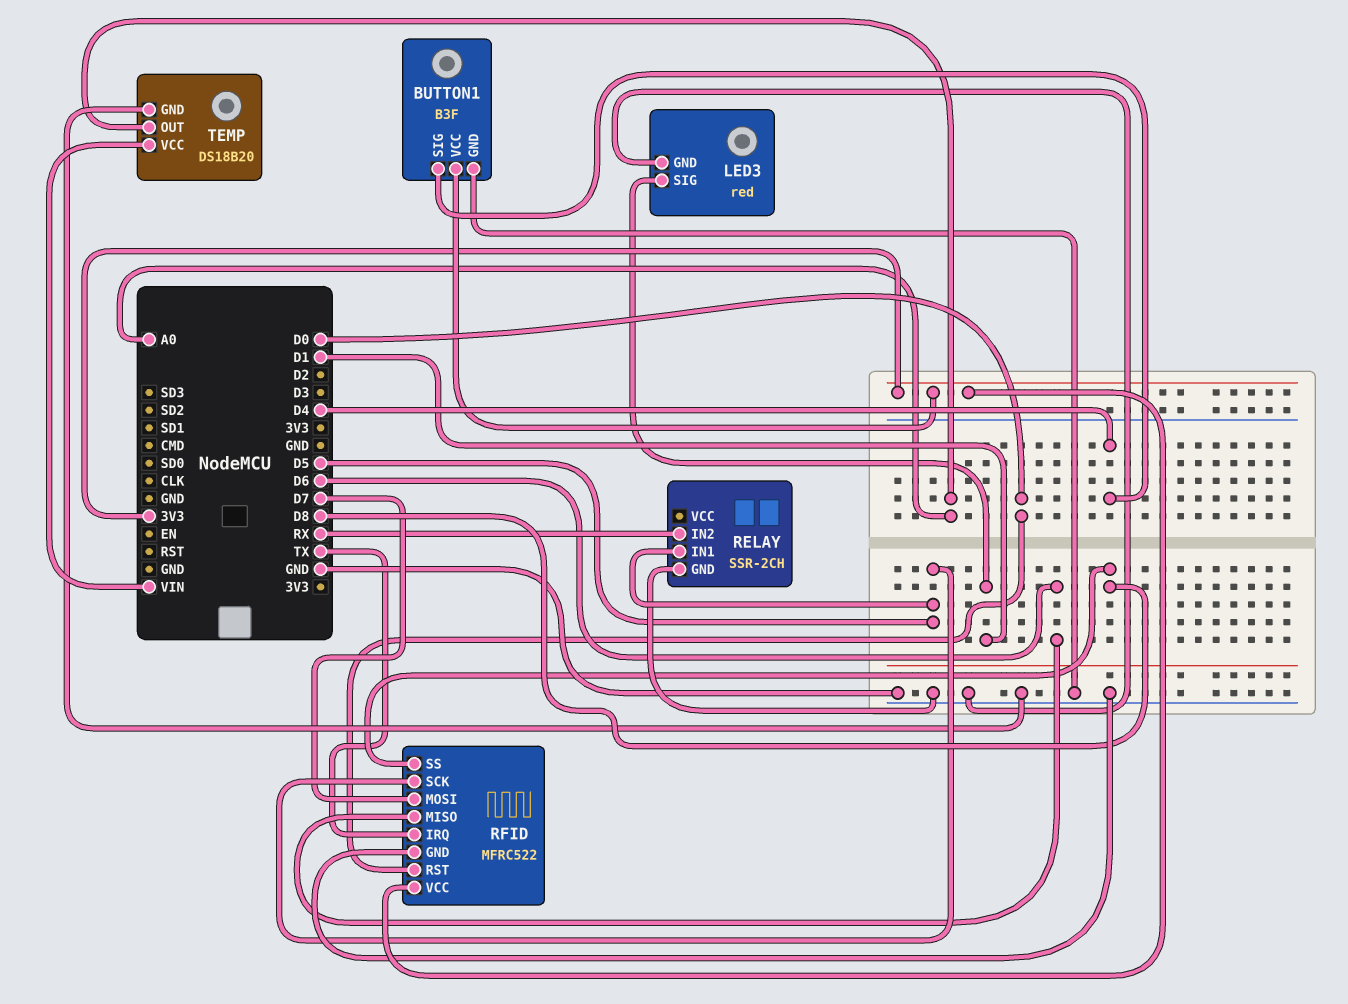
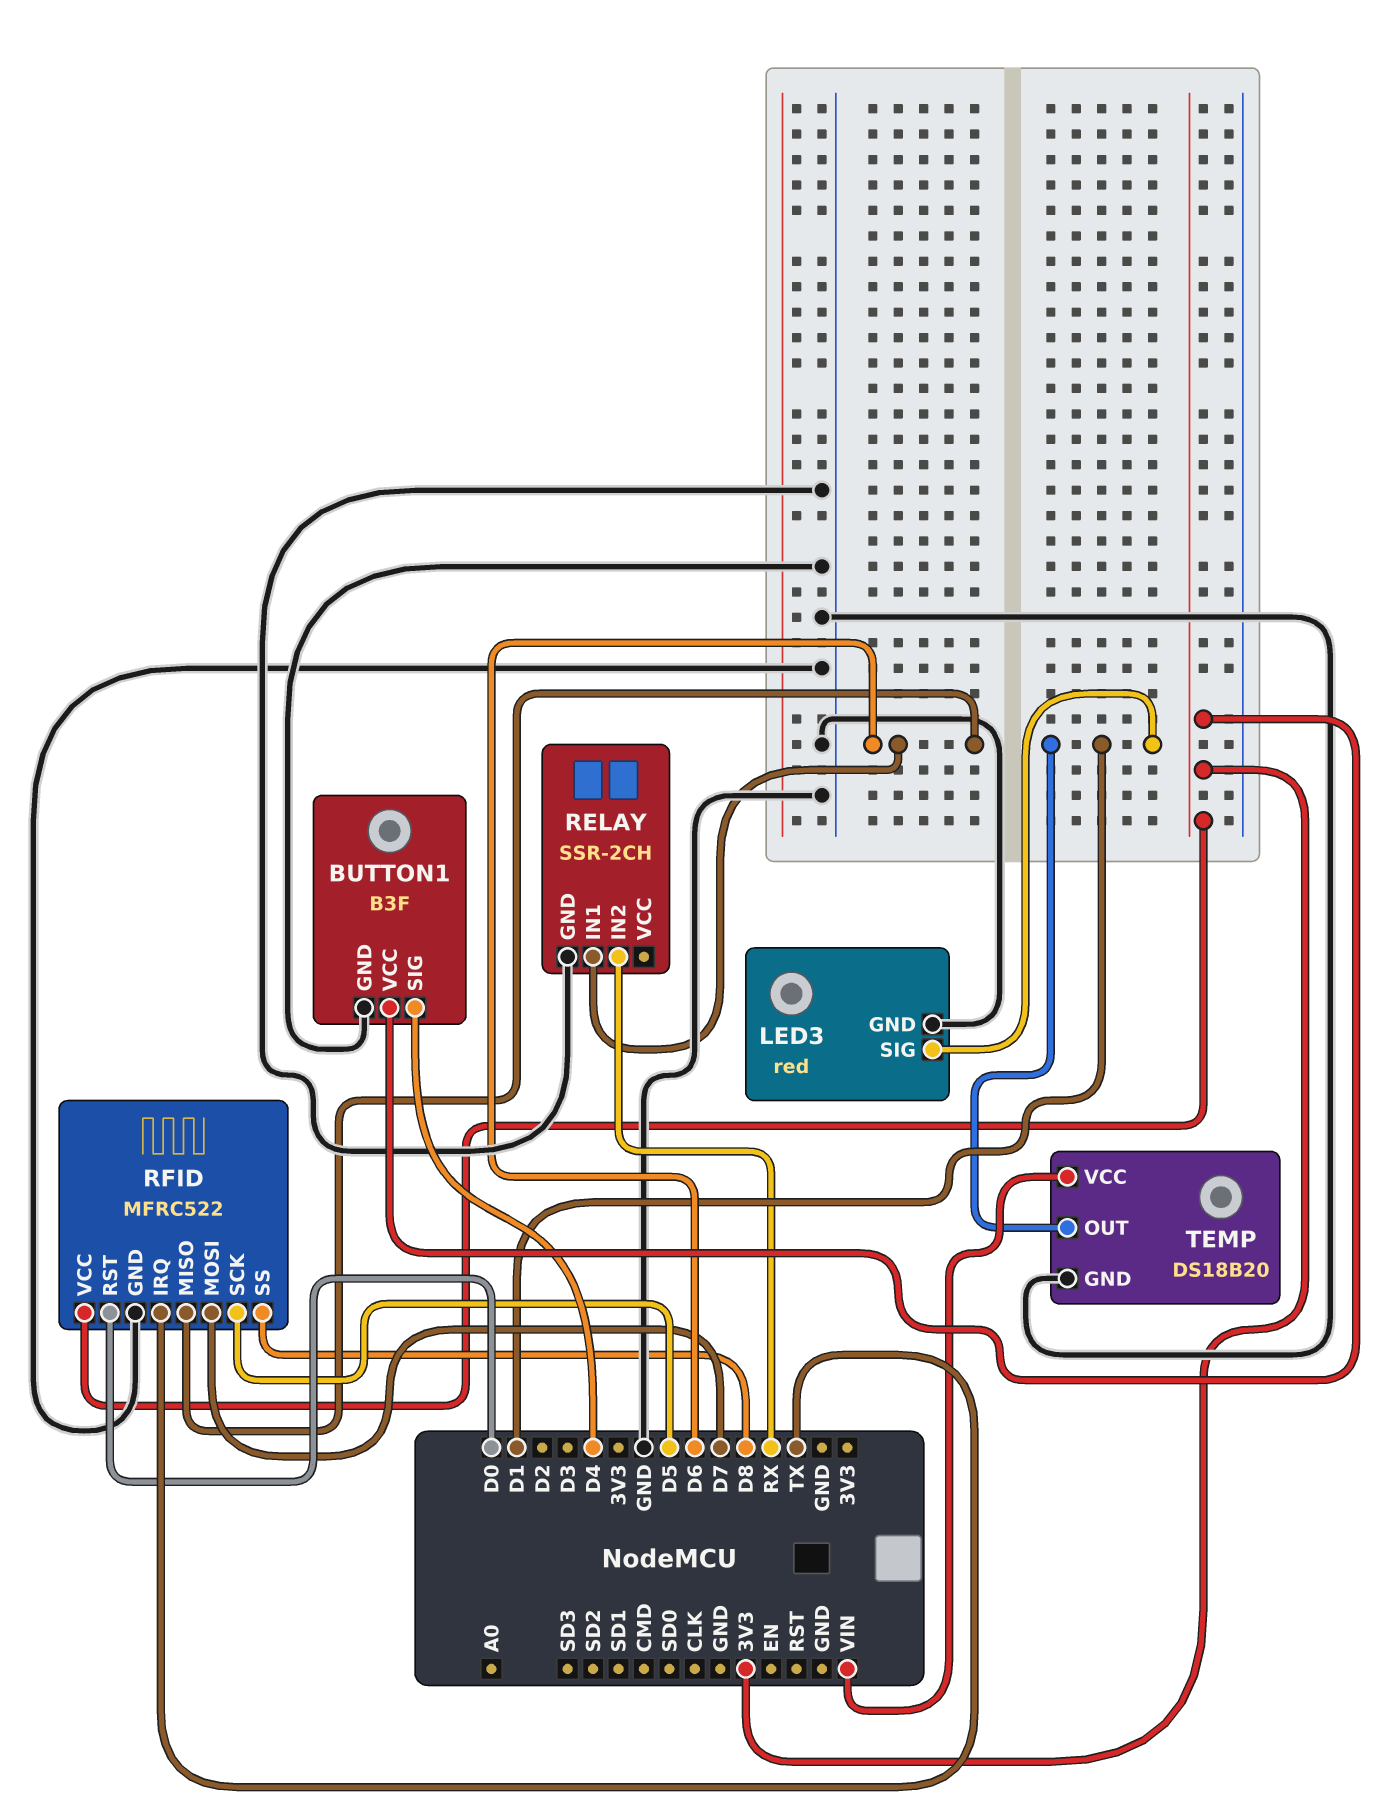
RELAY pin IN1: D5 -> D6
TEMP pin OUT: A0 -> D1

